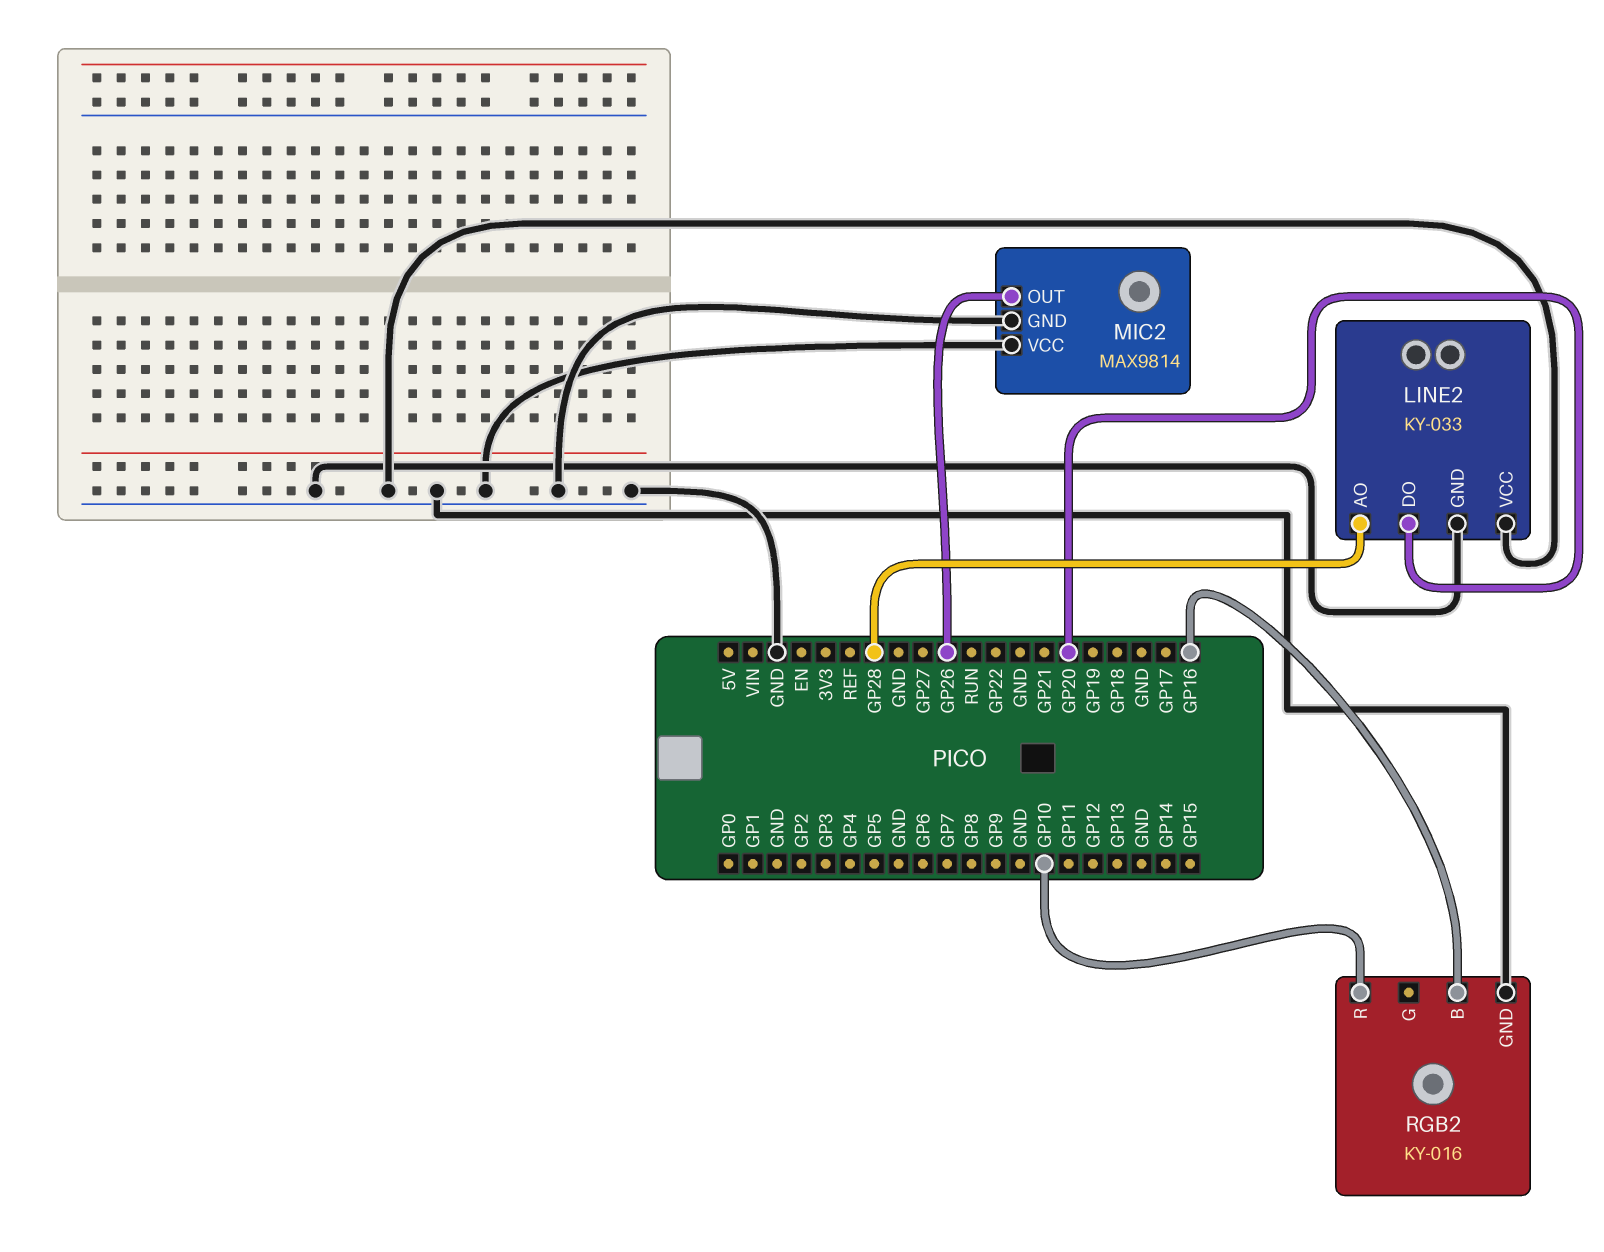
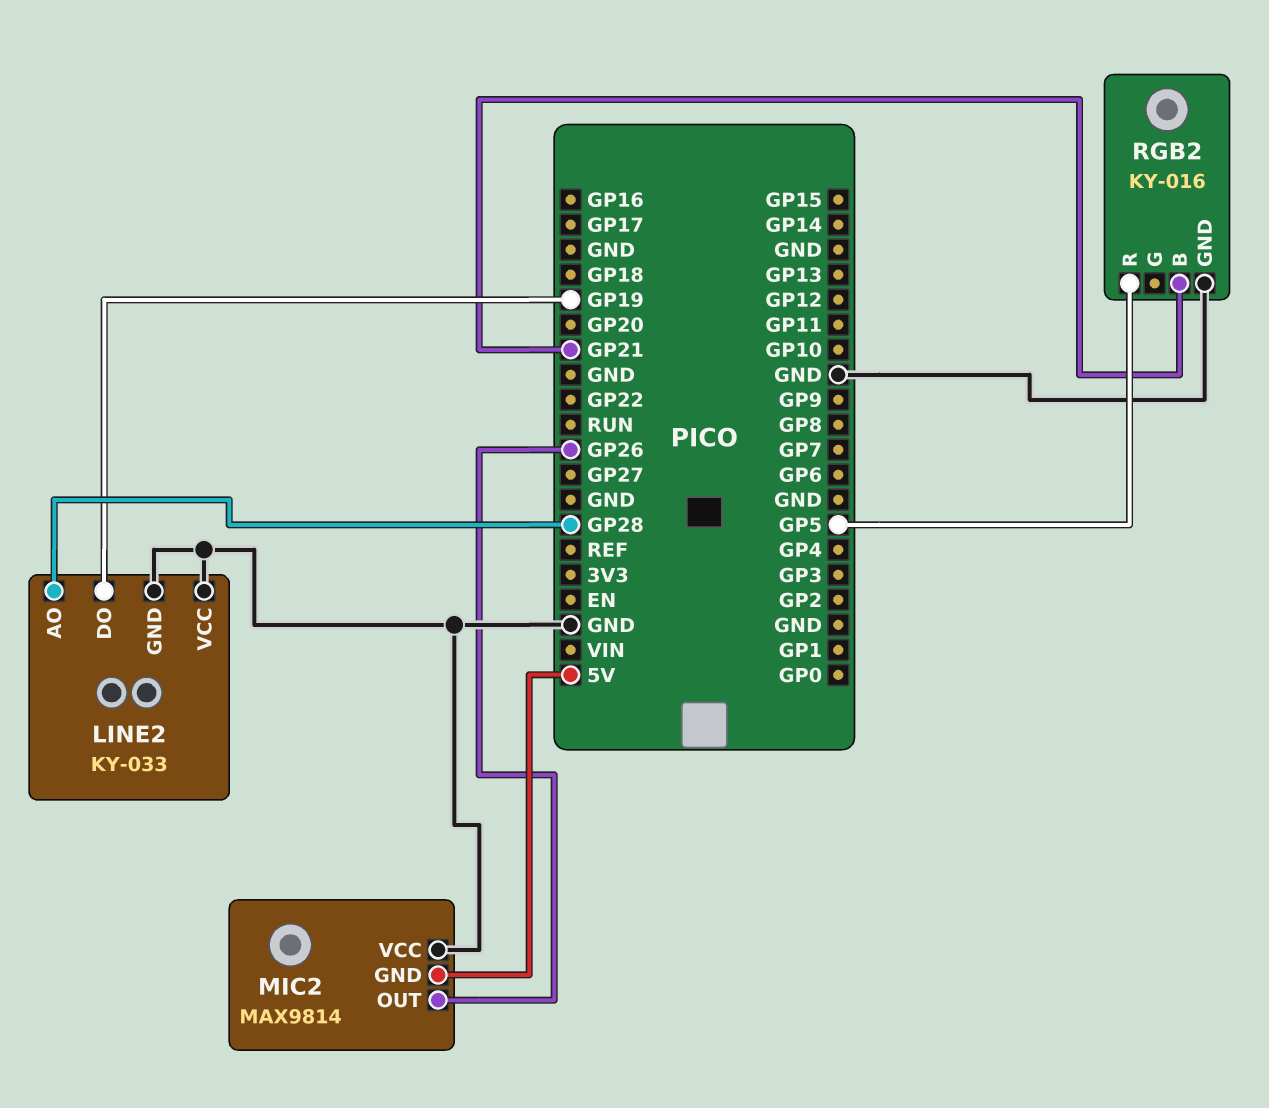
LINE2 pin DO: GP20 -> GP19
MIC2 pin GND: GND -> 5V
RGB2 pin B: GP16 -> GP21
RGB2 pin R: GP10 -> GP5

